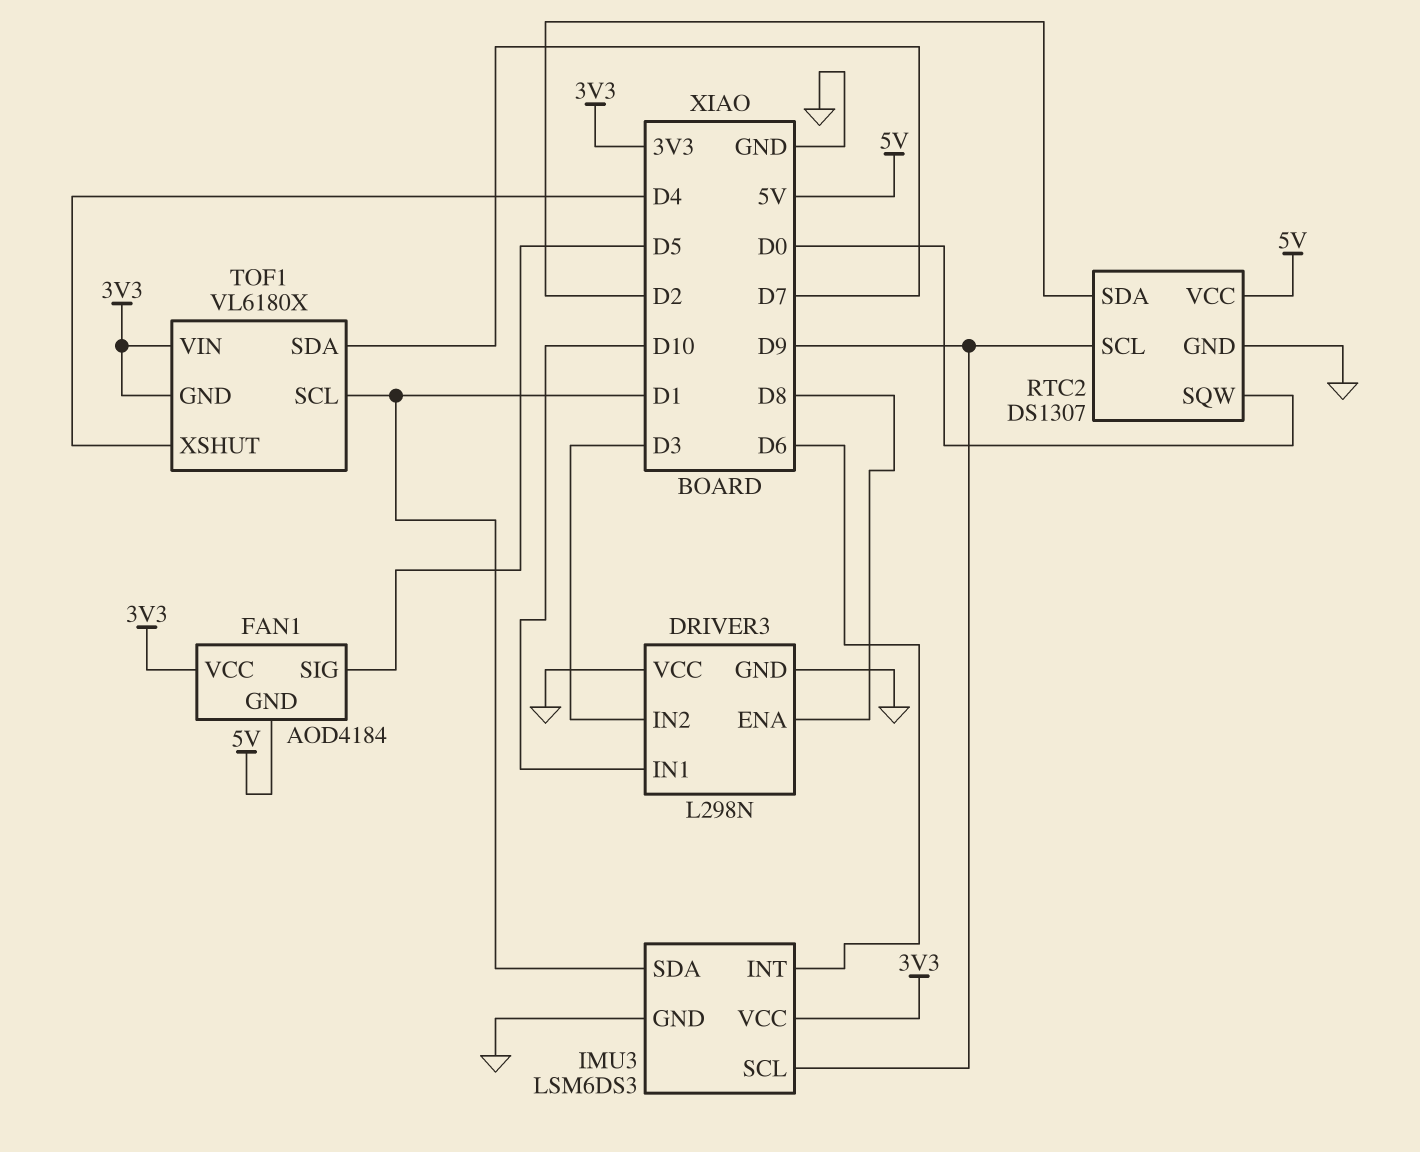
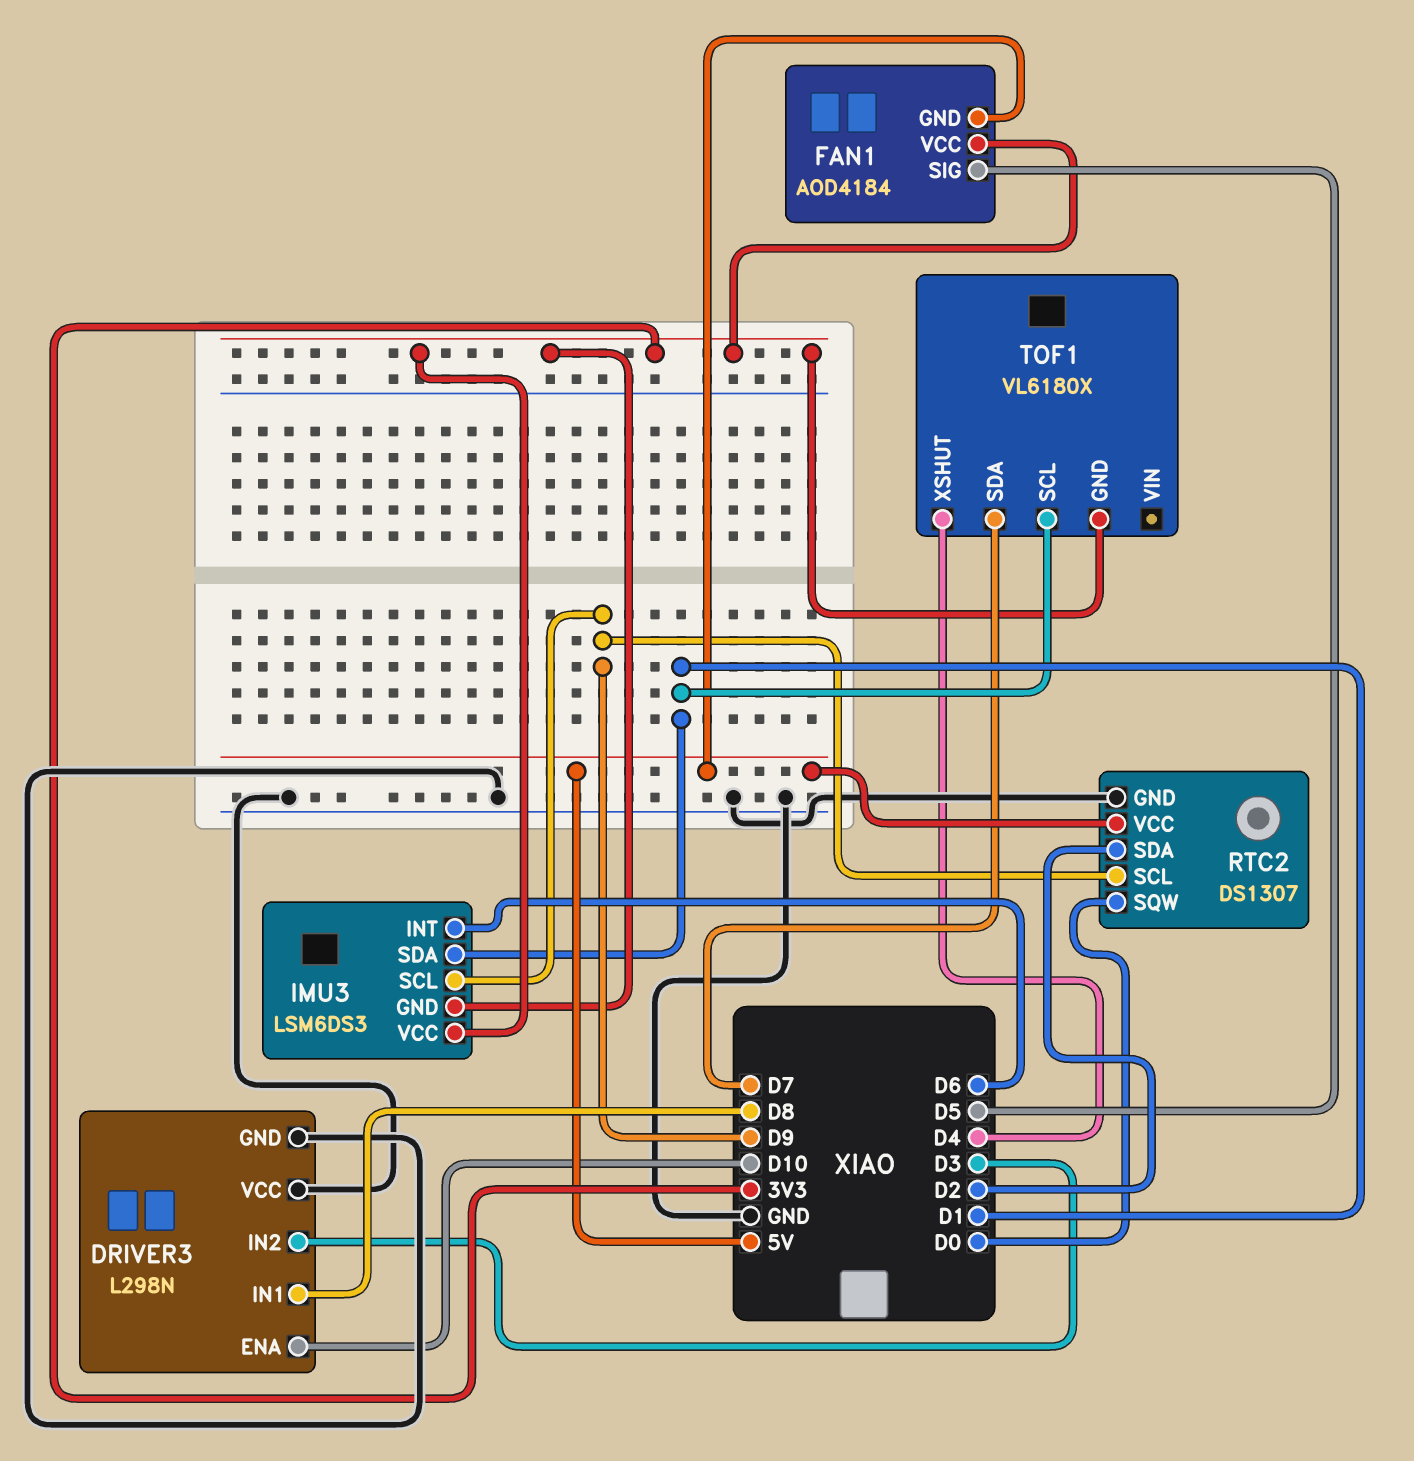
DRIVER3 pin ENA: D8 -> D10
DRIVER3 pin IN1: D10 -> D8
IMU3 pin GND: GND -> 3V3
TOF1 pin VIN: 3V3 -> none

